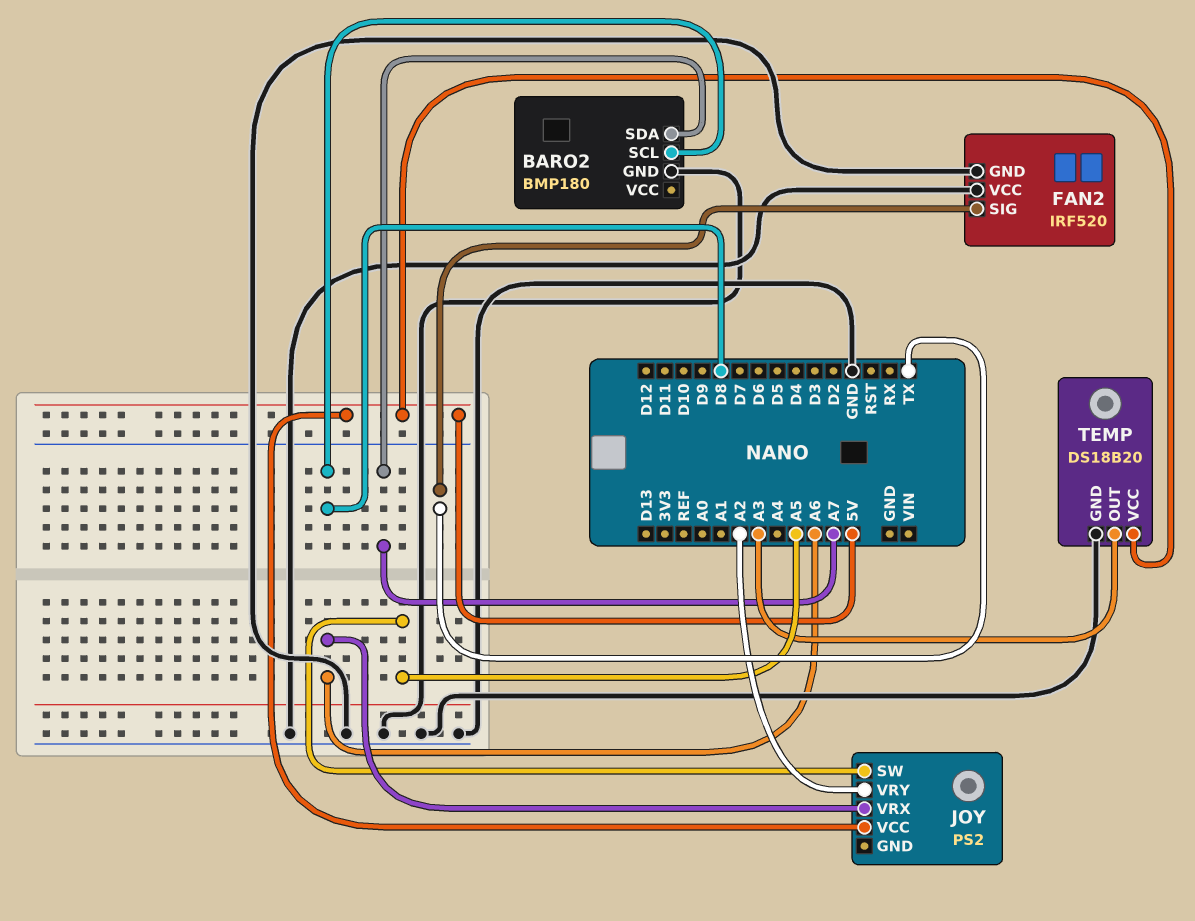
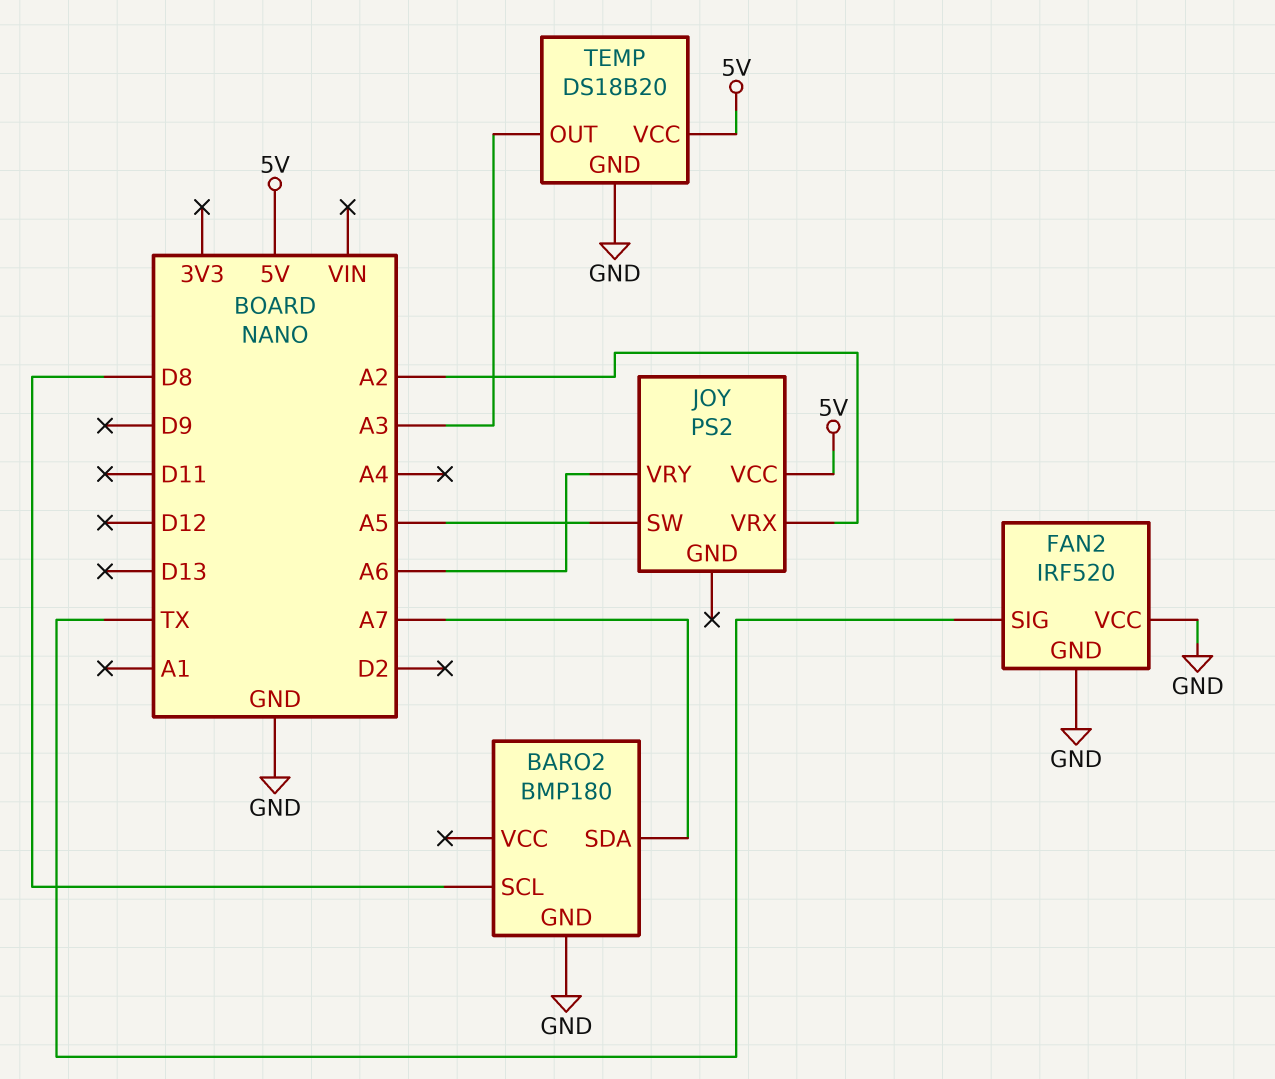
JOY pin VRX: A6 -> A2
JOY pin VRY: A2 -> A6

